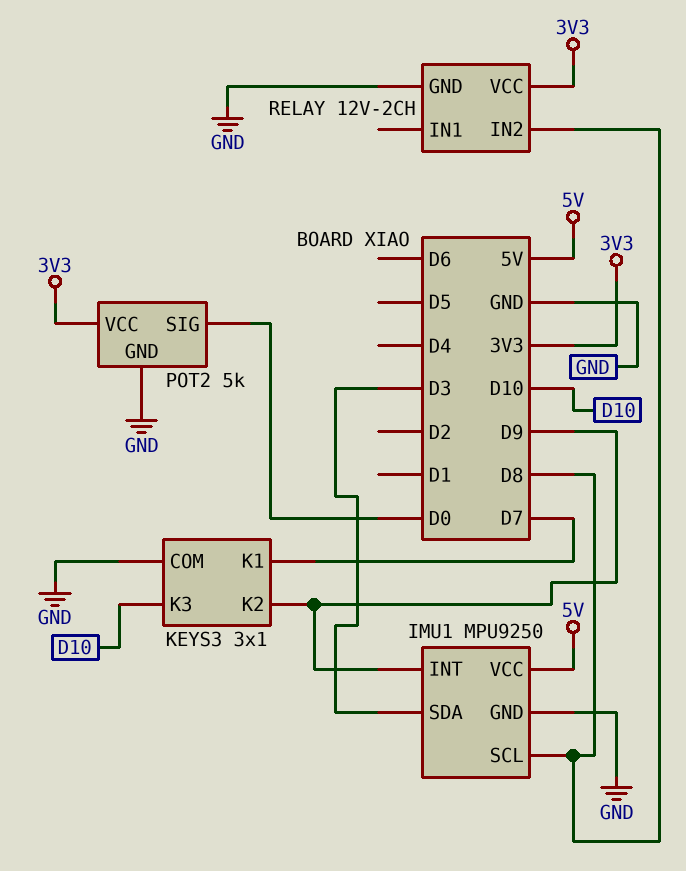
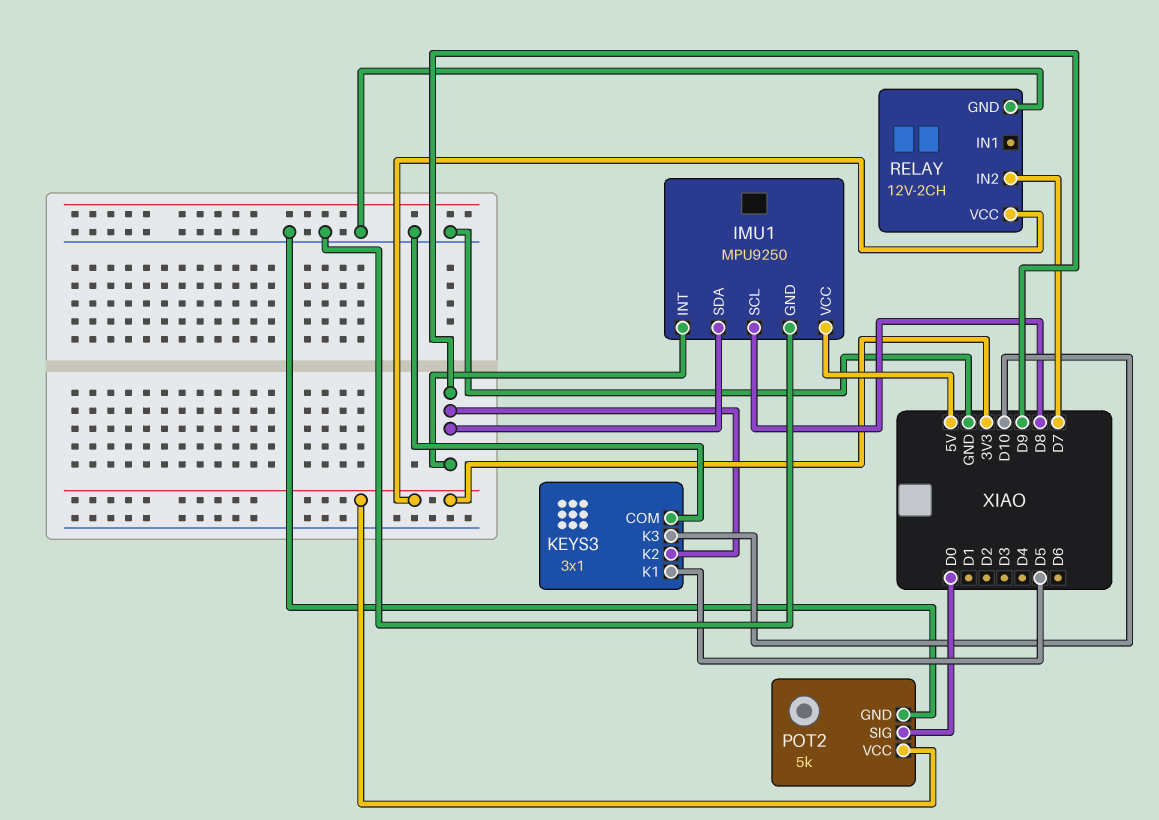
IMU1 pin SDA: D3 -> D9
KEYS3 pin K1: D7 -> D5
RELAY pin IN2: D8 -> D7

